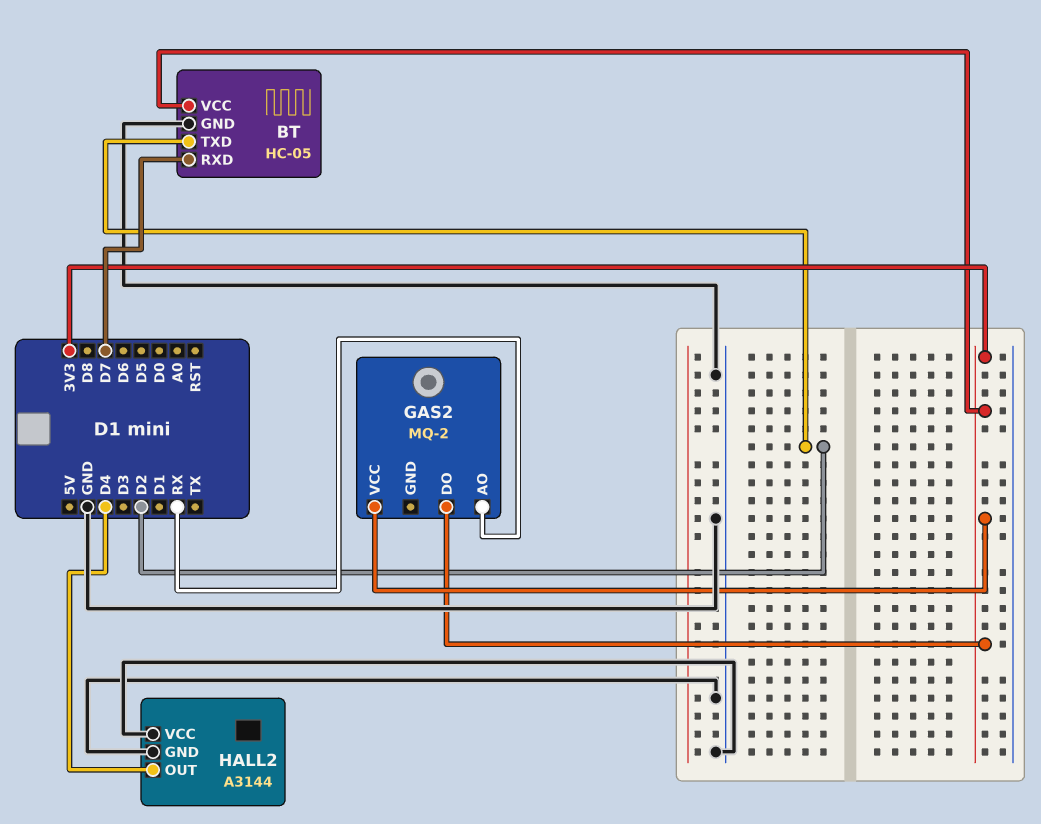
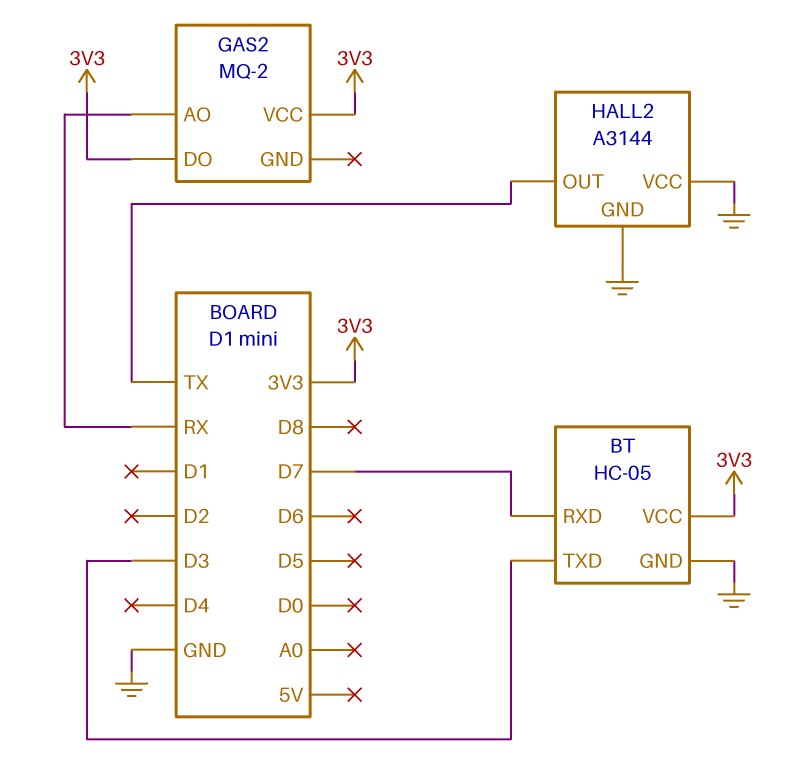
BT pin TXD: D2 -> D3
HALL2 pin OUT: D4 -> TX

